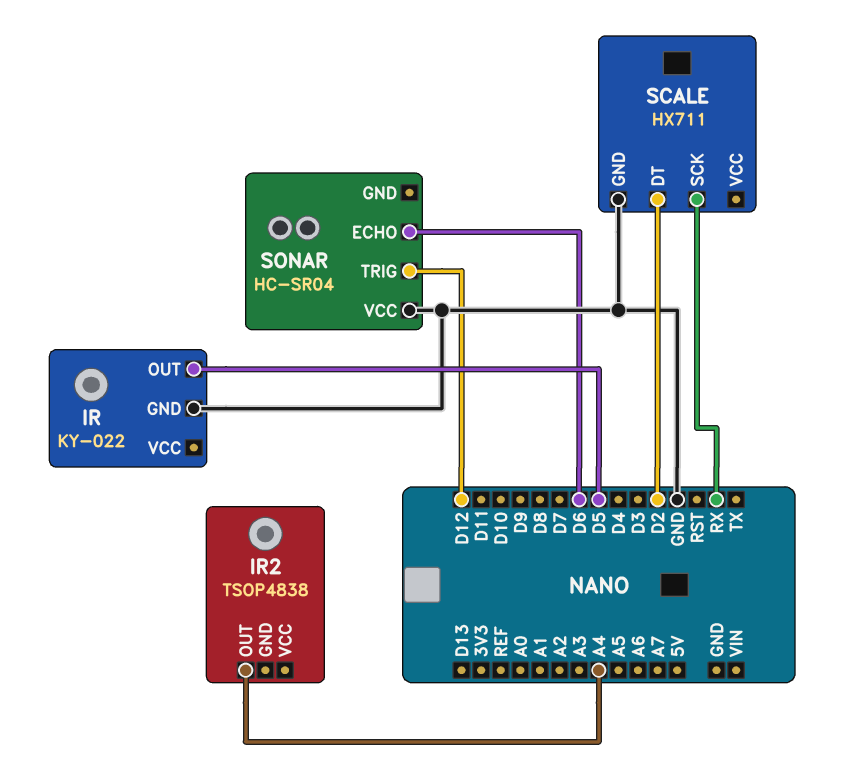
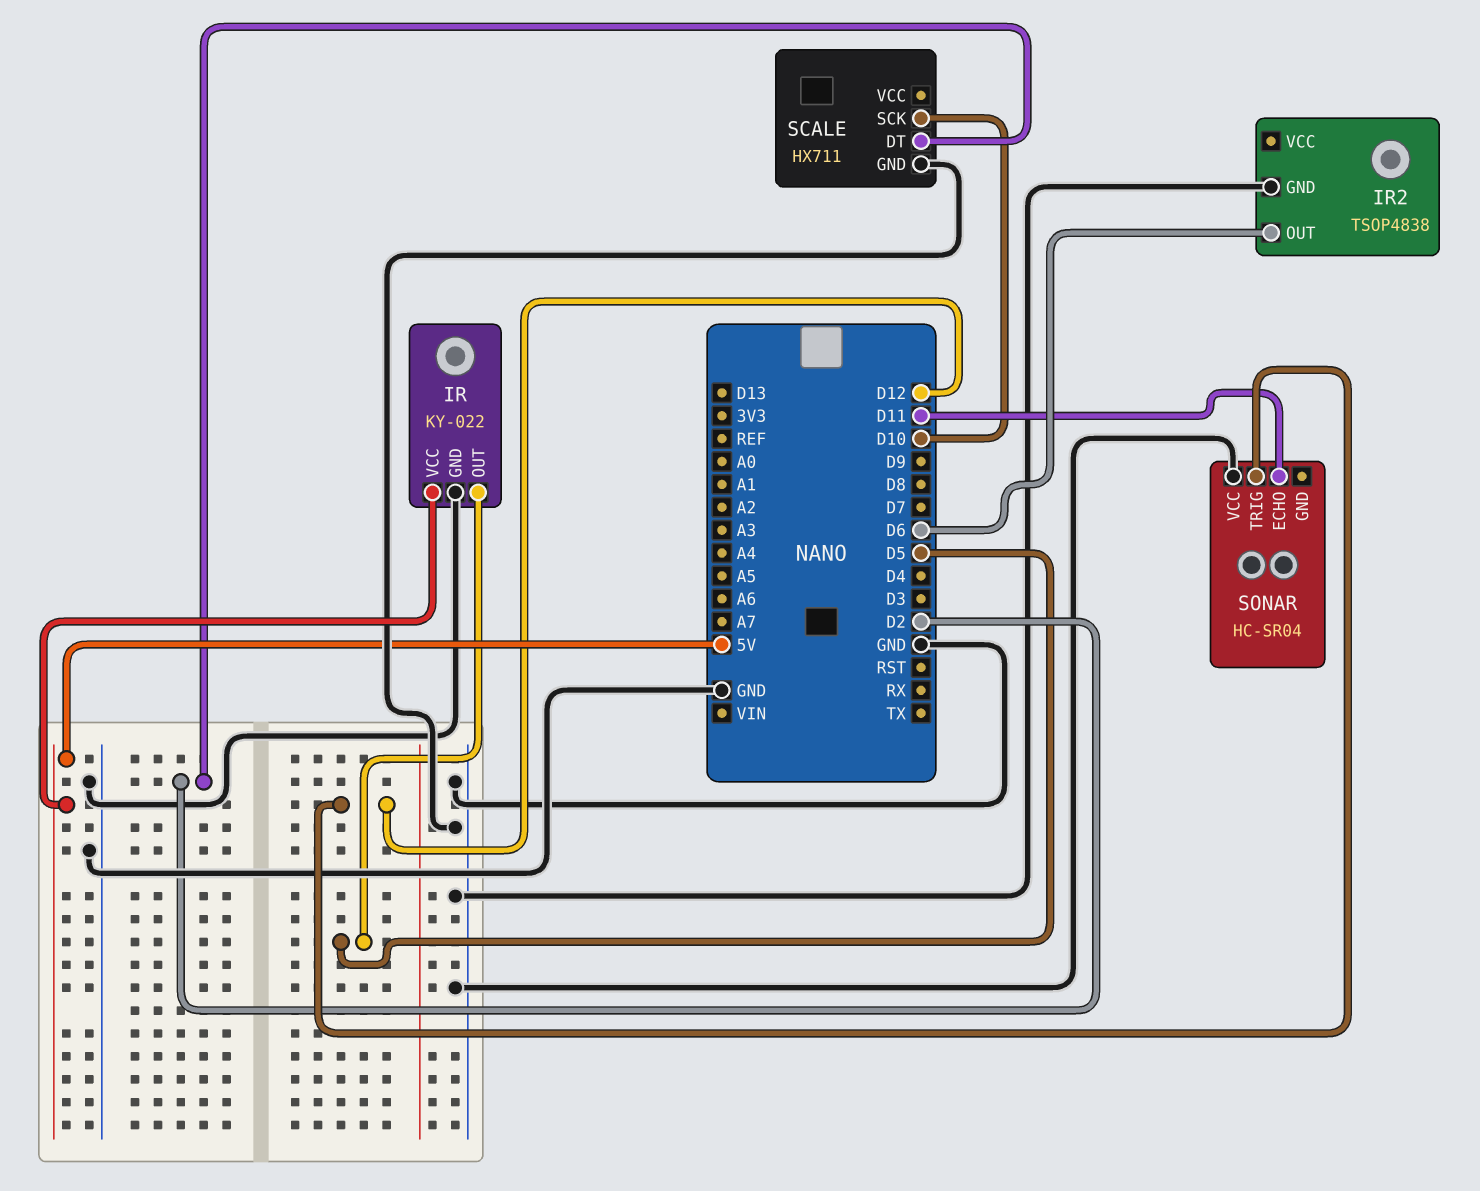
IR pin VCC: none -> 5V
IR2 pin GND: none -> GND
IR2 pin OUT: A4 -> D6
SCALE pin SCK: RX -> D10
SONAR pin ECHO: D6 -> D11

